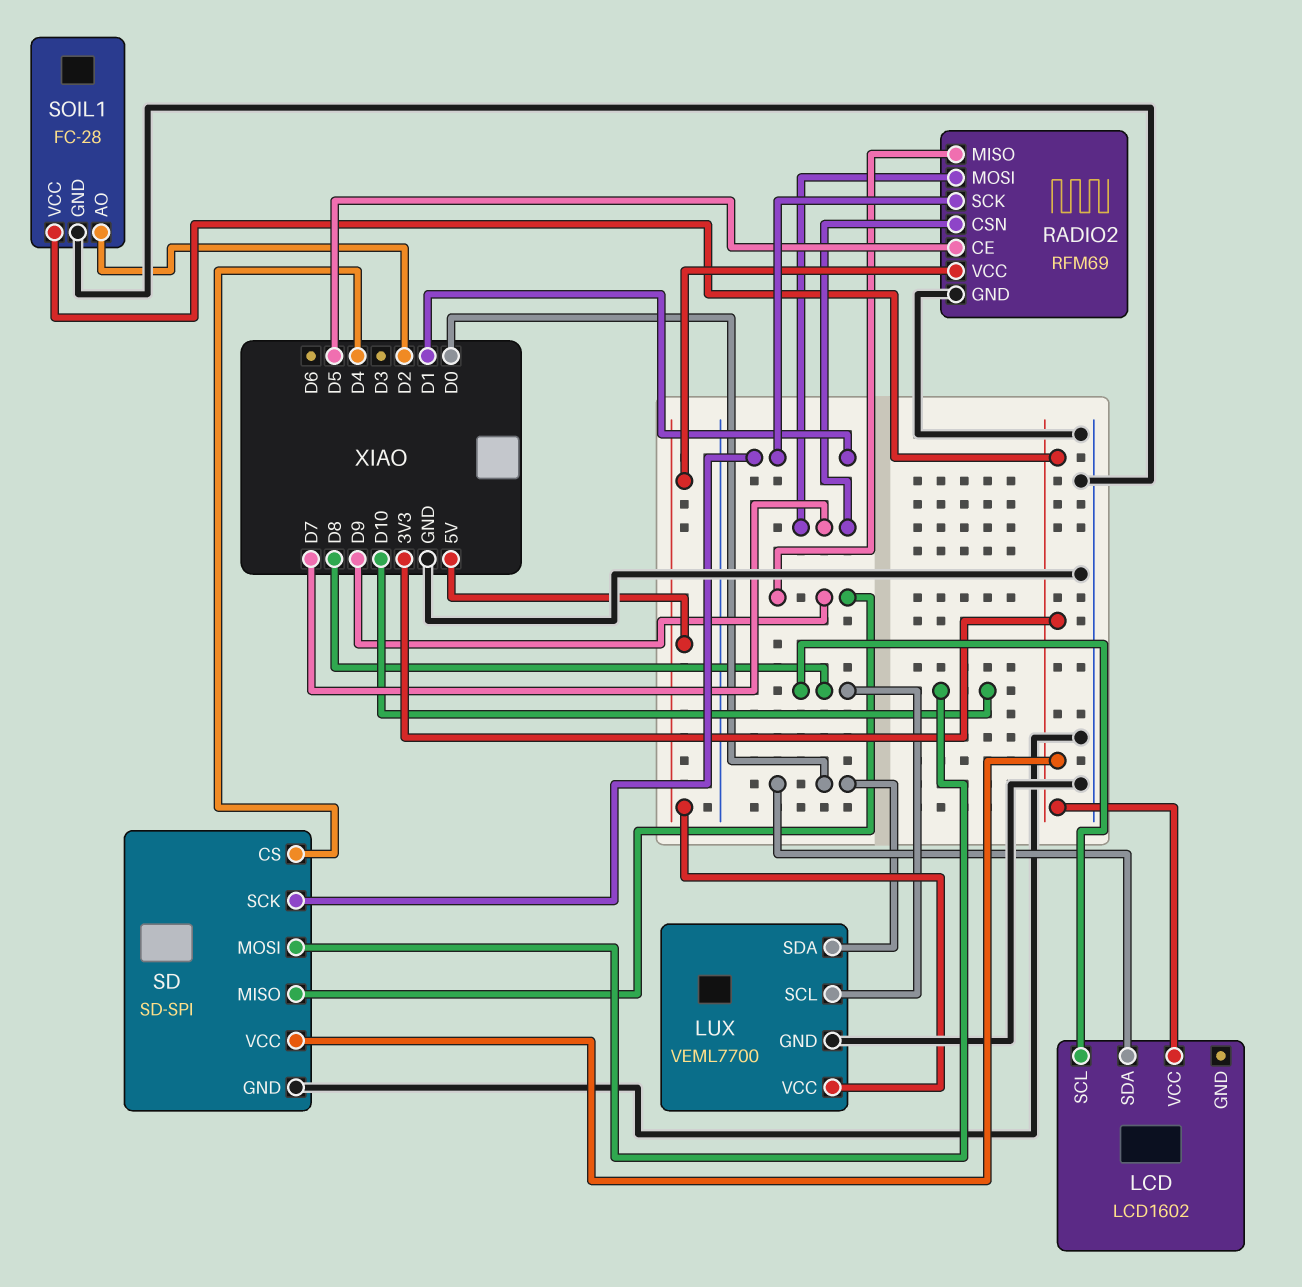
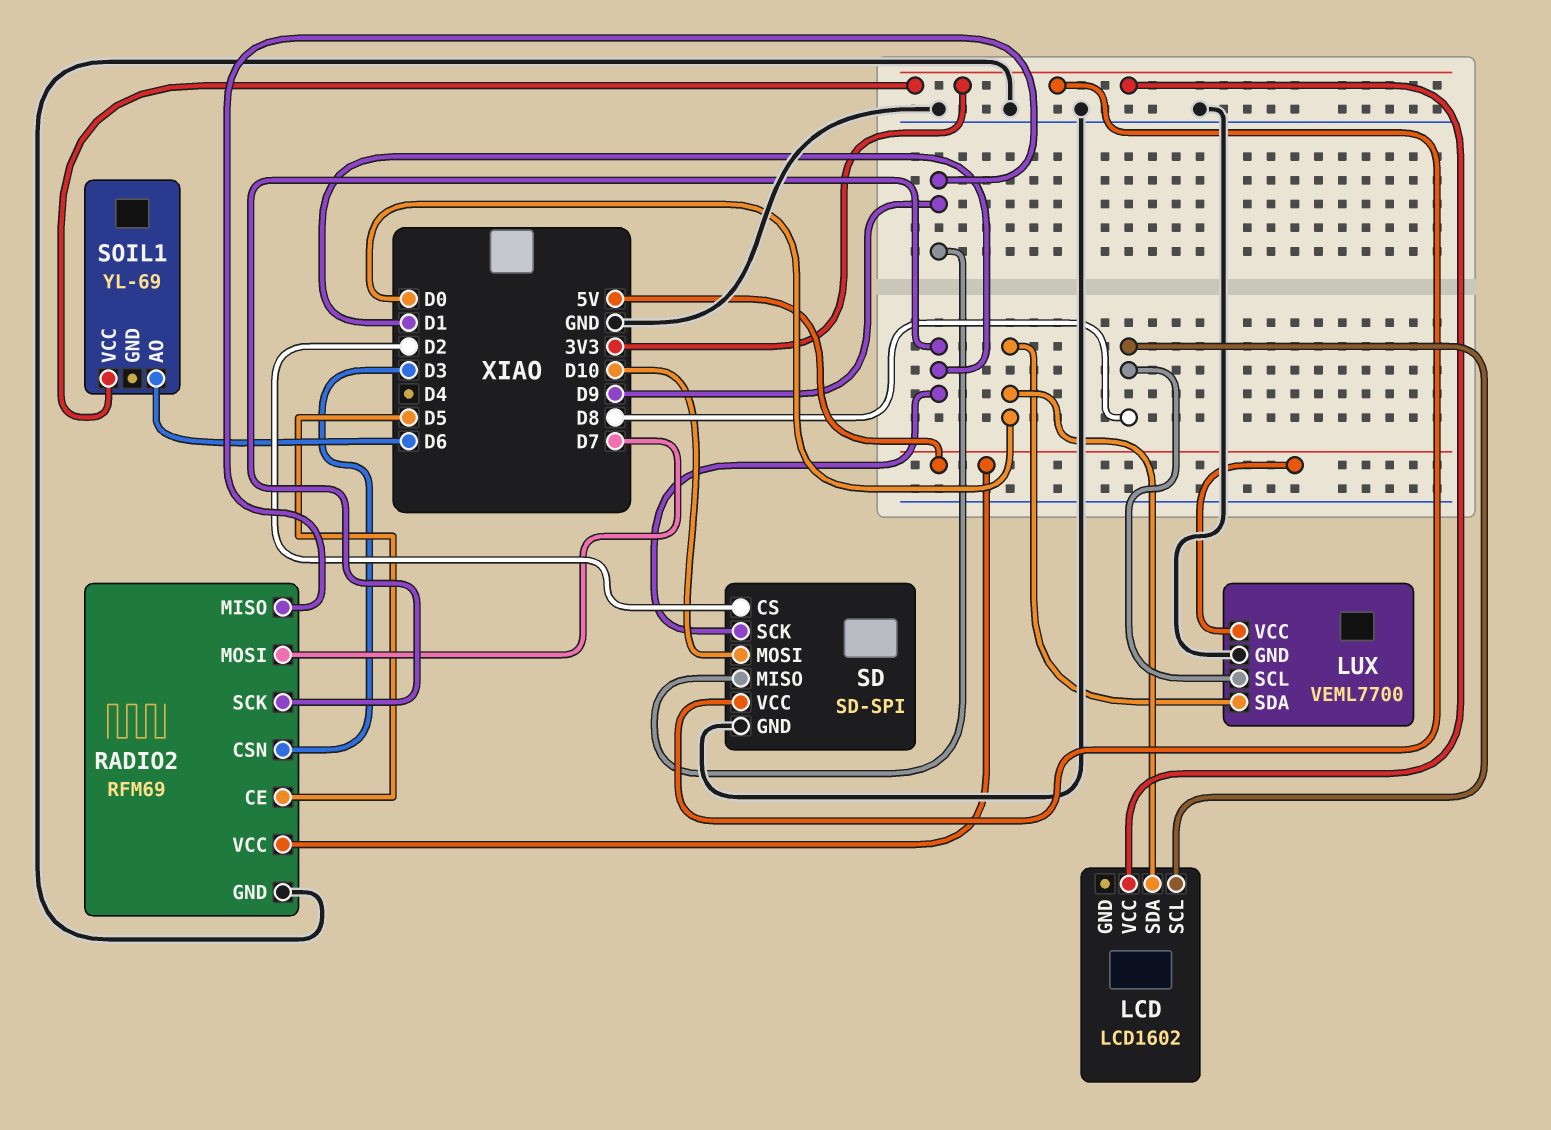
RADIO2 pin CSN: D7 -> D3
SD pin CS: D4 -> D2
SOIL1: FC-28 -> YL-69
SOIL1 pin AO: D2 -> D6
SOIL1 pin GND: GND -> none

